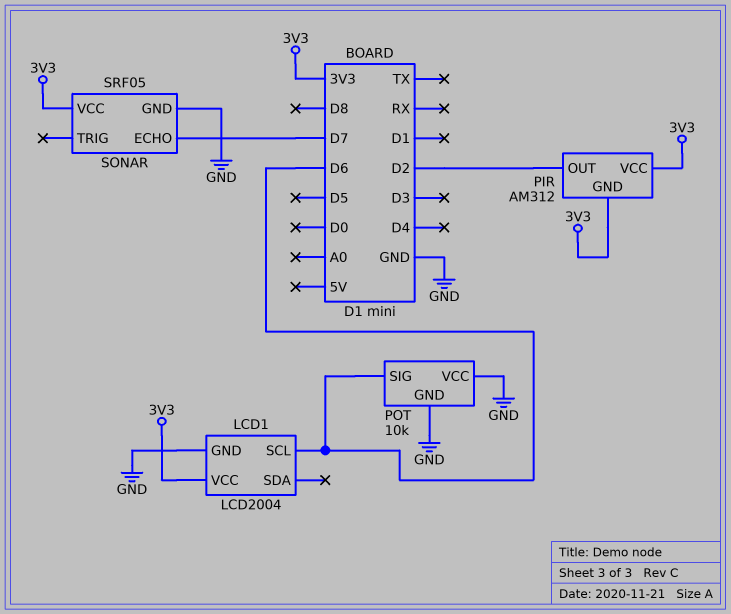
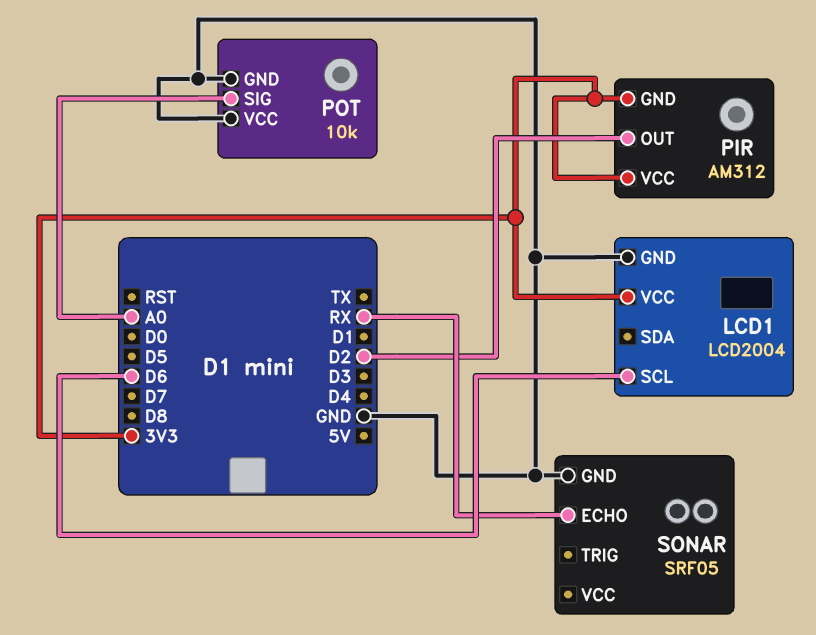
POT pin SIG: D6 -> A0
SONAR pin ECHO: D7 -> RX
SONAR pin VCC: 3V3 -> none

